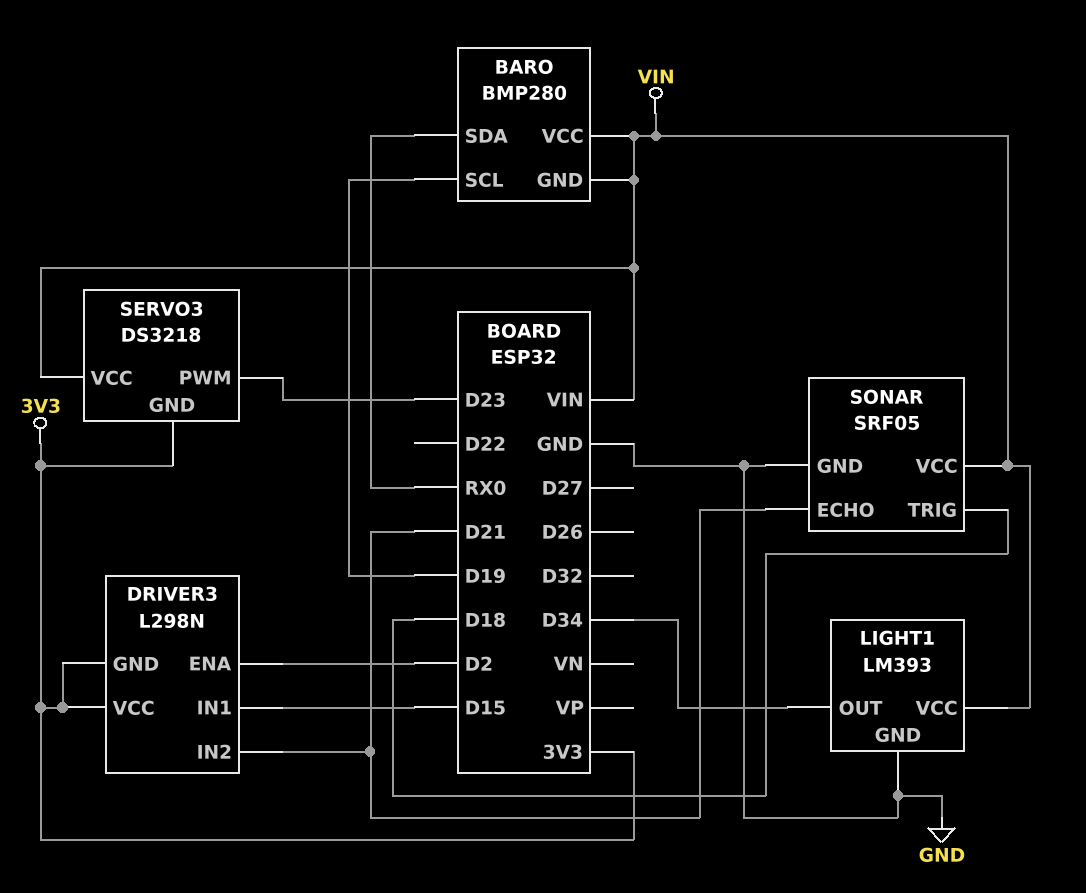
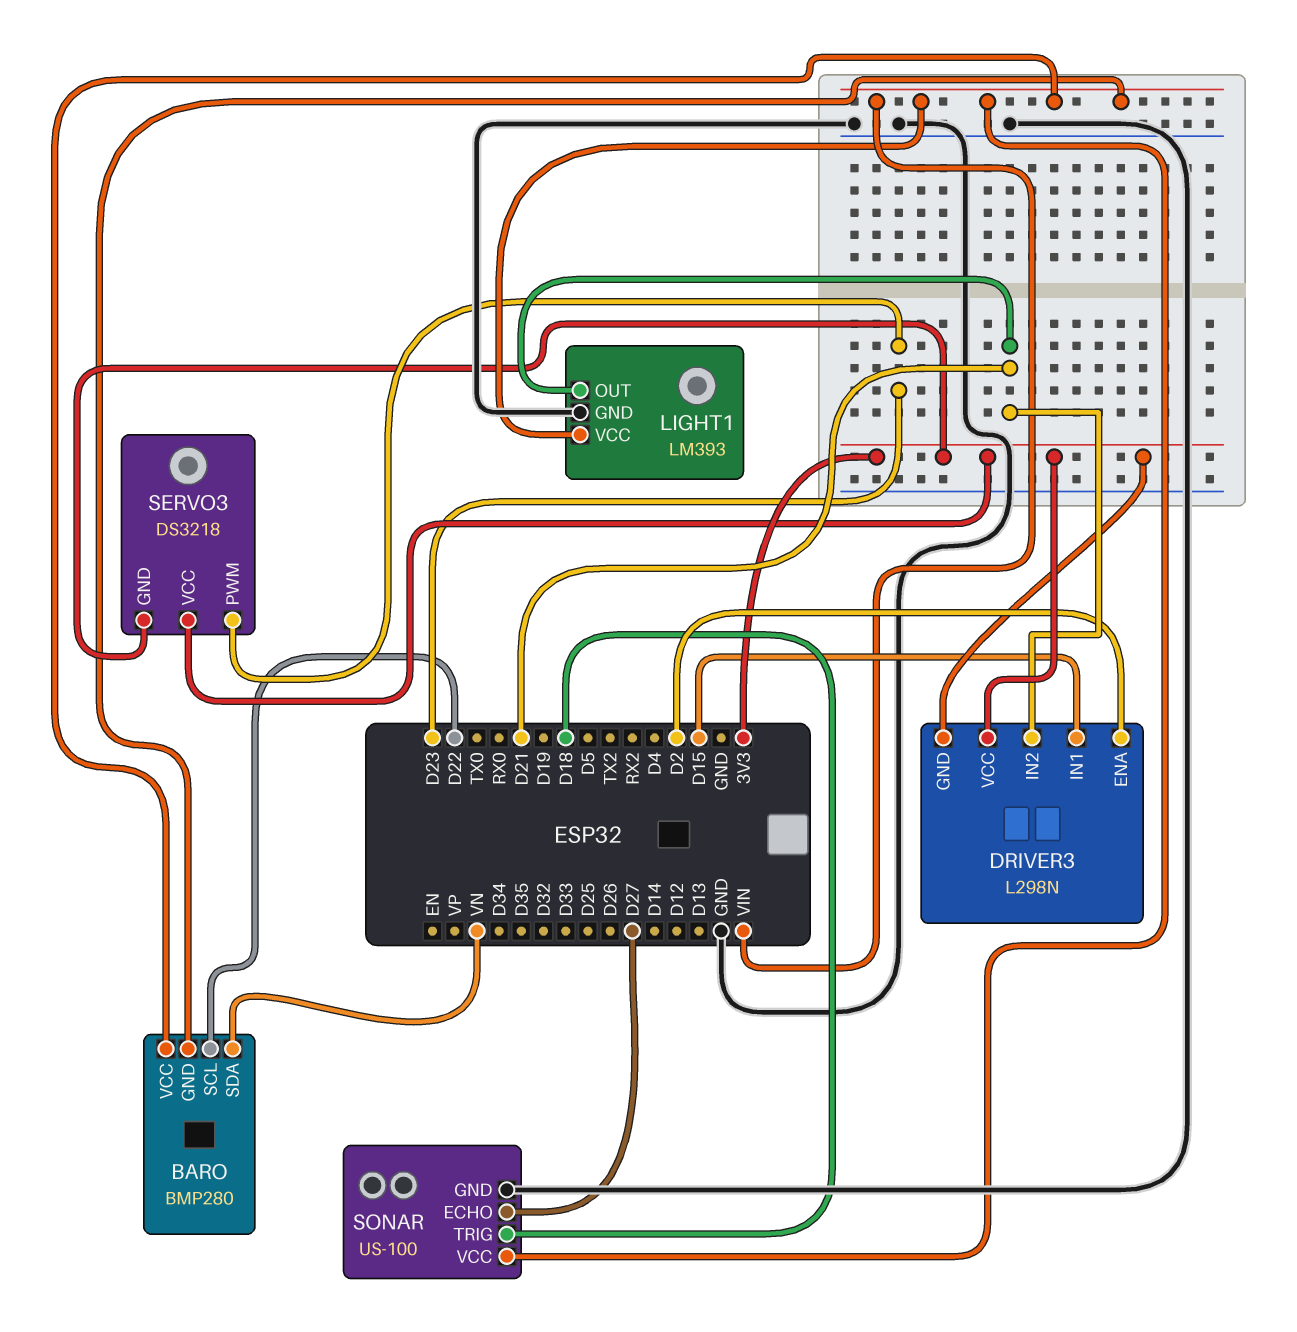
BARO pin SCL: D19 -> D22
BARO pin SDA: RX0 -> VN
LIGHT1 pin OUT: D34 -> D21
SERVO3 pin VCC: VIN -> 3V3
SONAR: SRF05 -> US-100
SONAR pin ECHO: D21 -> D27

